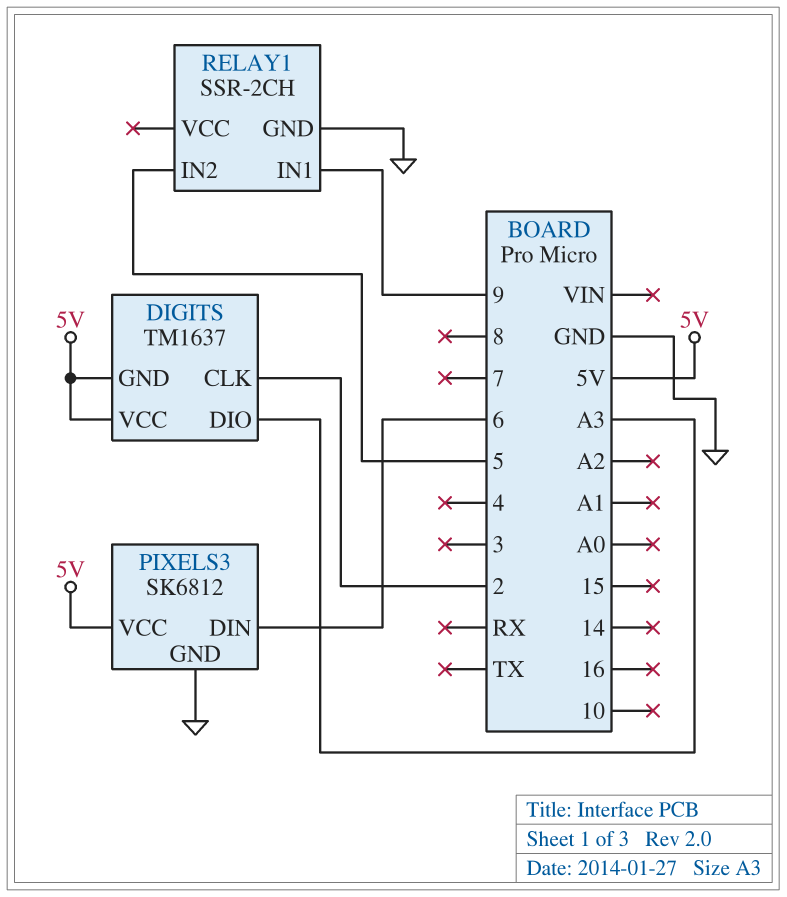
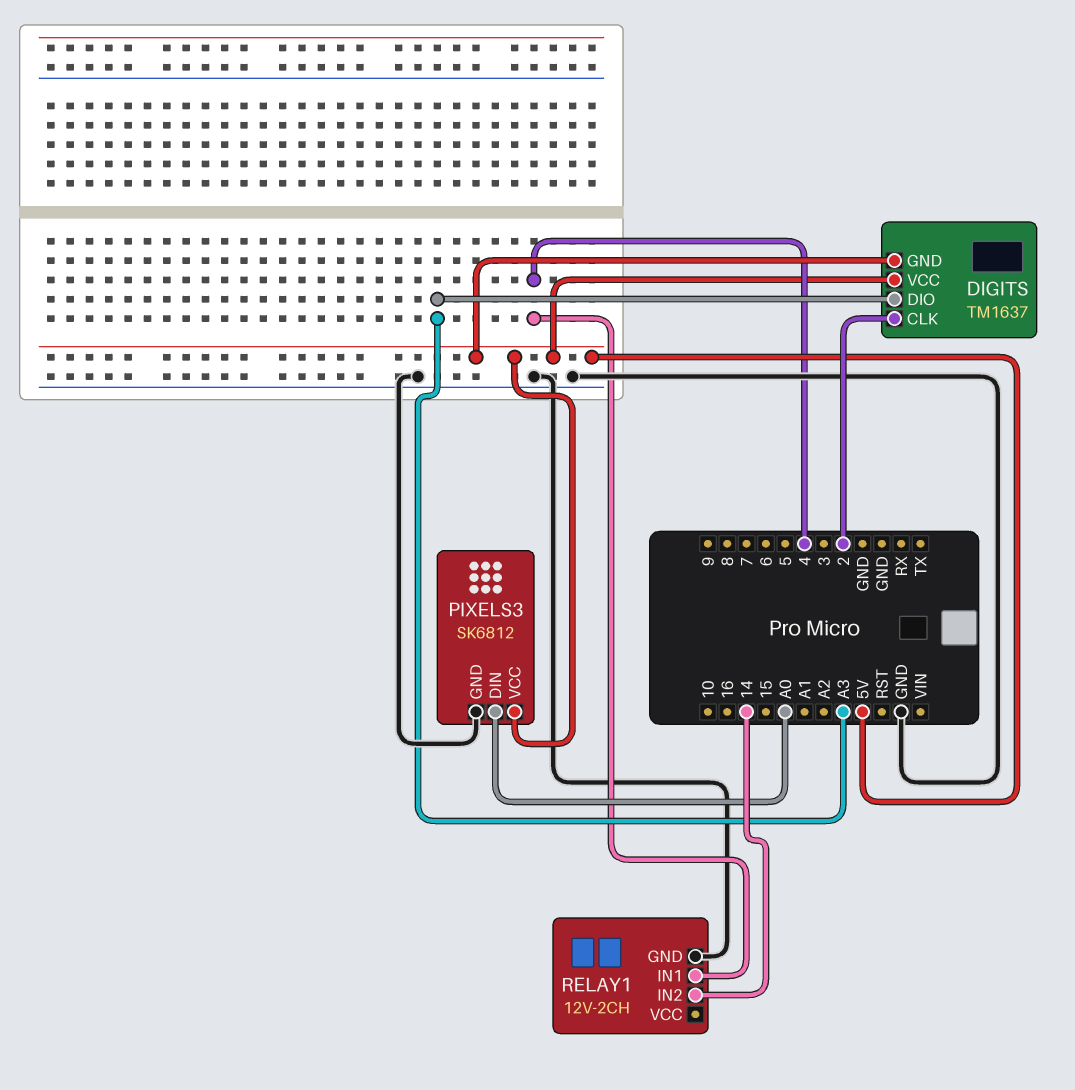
PIXELS3 pin DIN: 6 -> A0
RELAY1: SSR-2CH -> 12V-2CH
RELAY1 pin IN1: 9 -> 4
RELAY1 pin IN2: 5 -> 14

